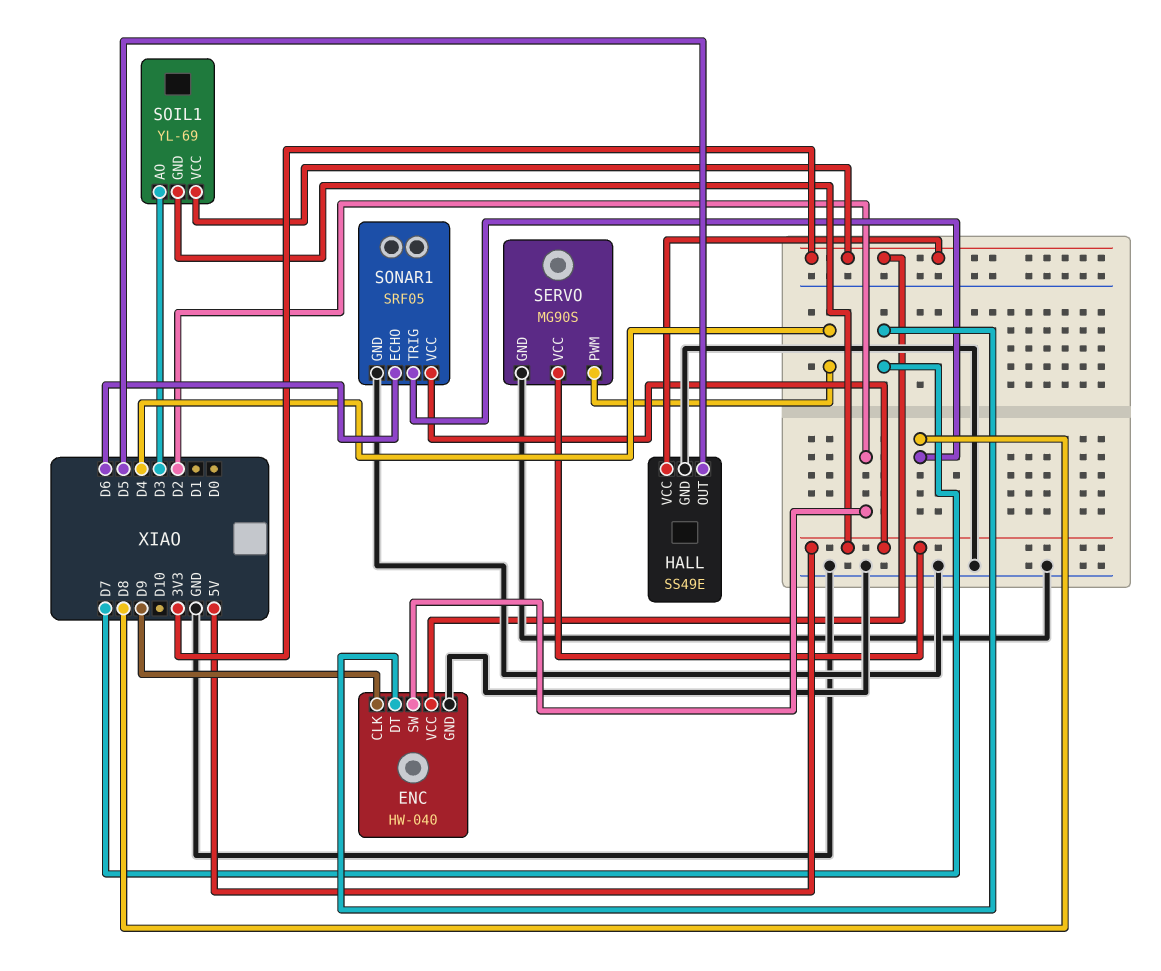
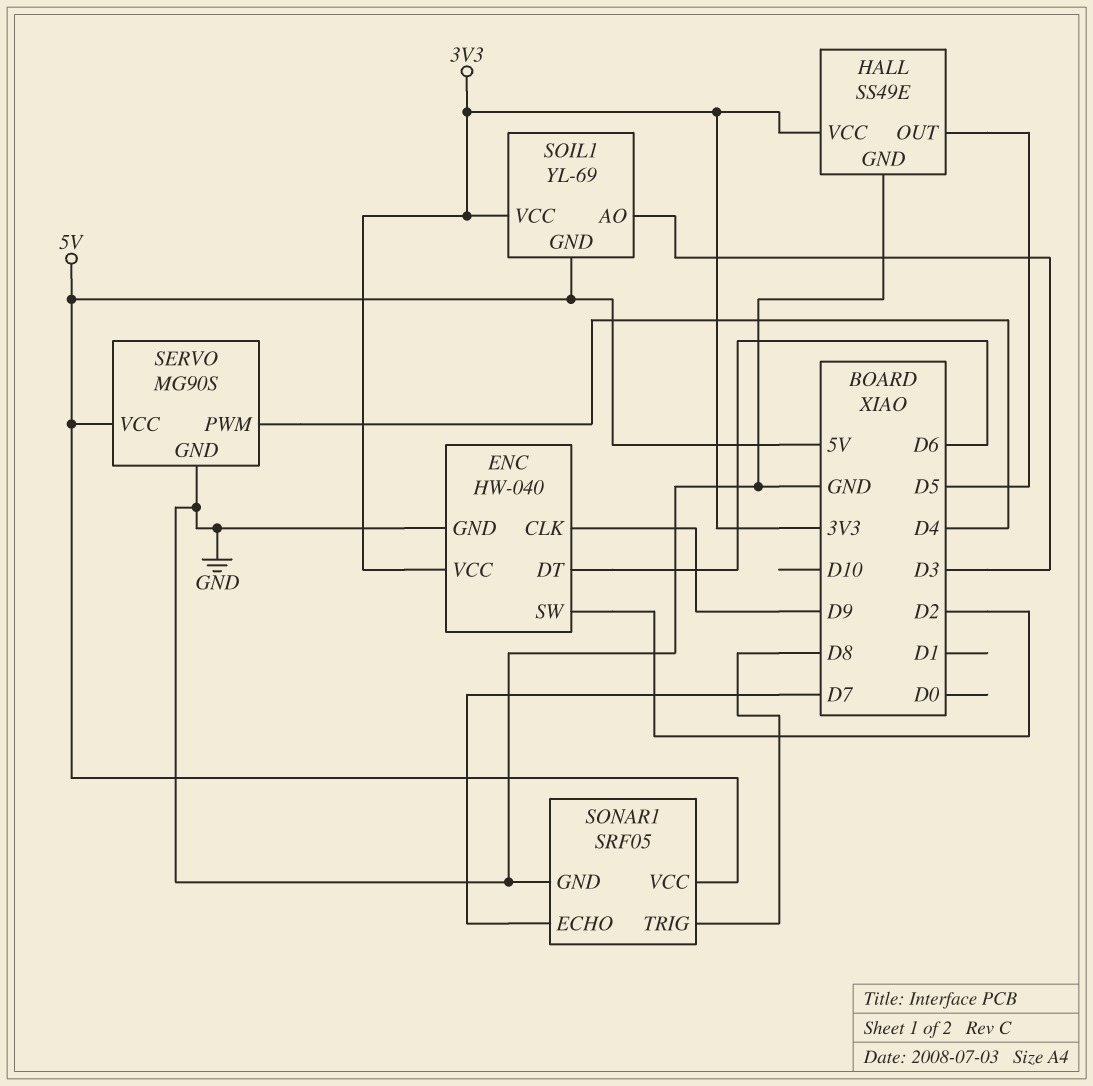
ENC pin DT: D7 -> D6
SONAR1 pin ECHO: D6 -> D7

